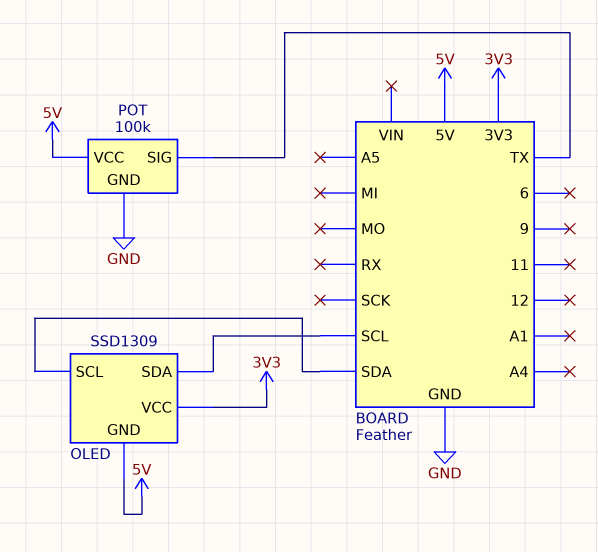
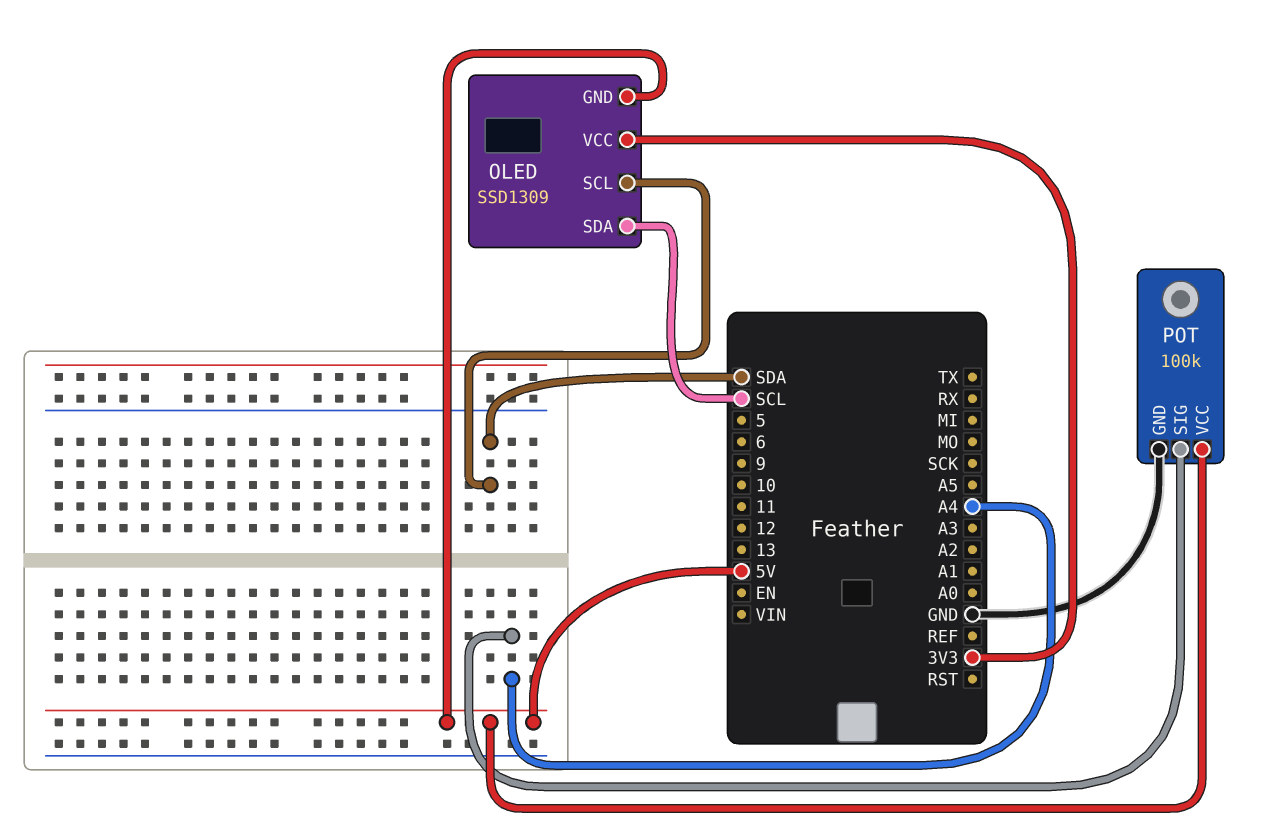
POT pin SIG: TX -> A4

